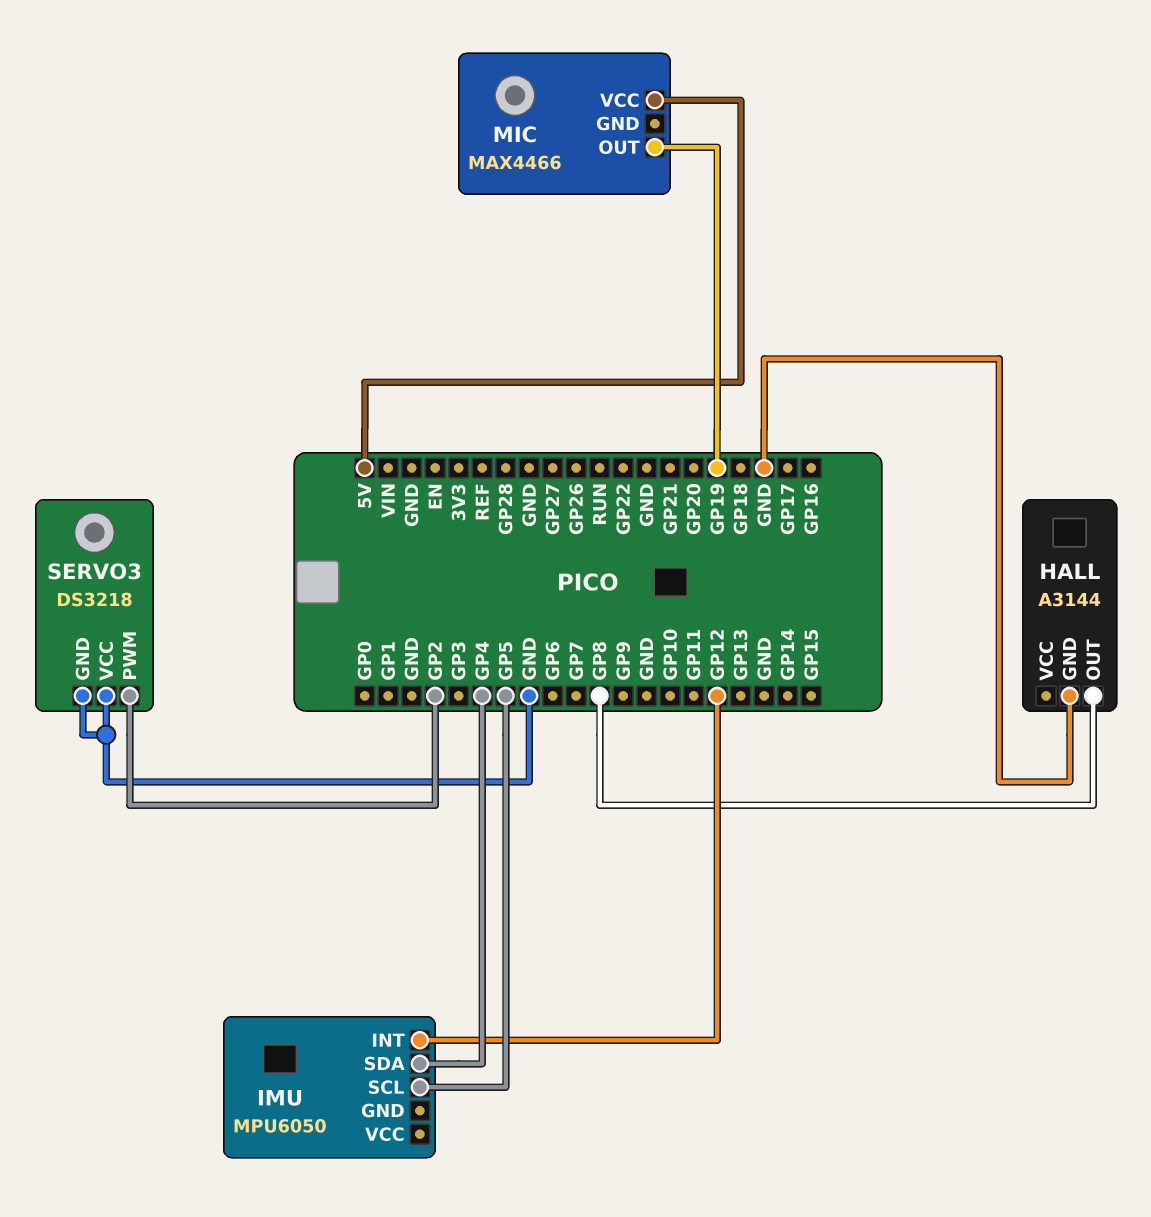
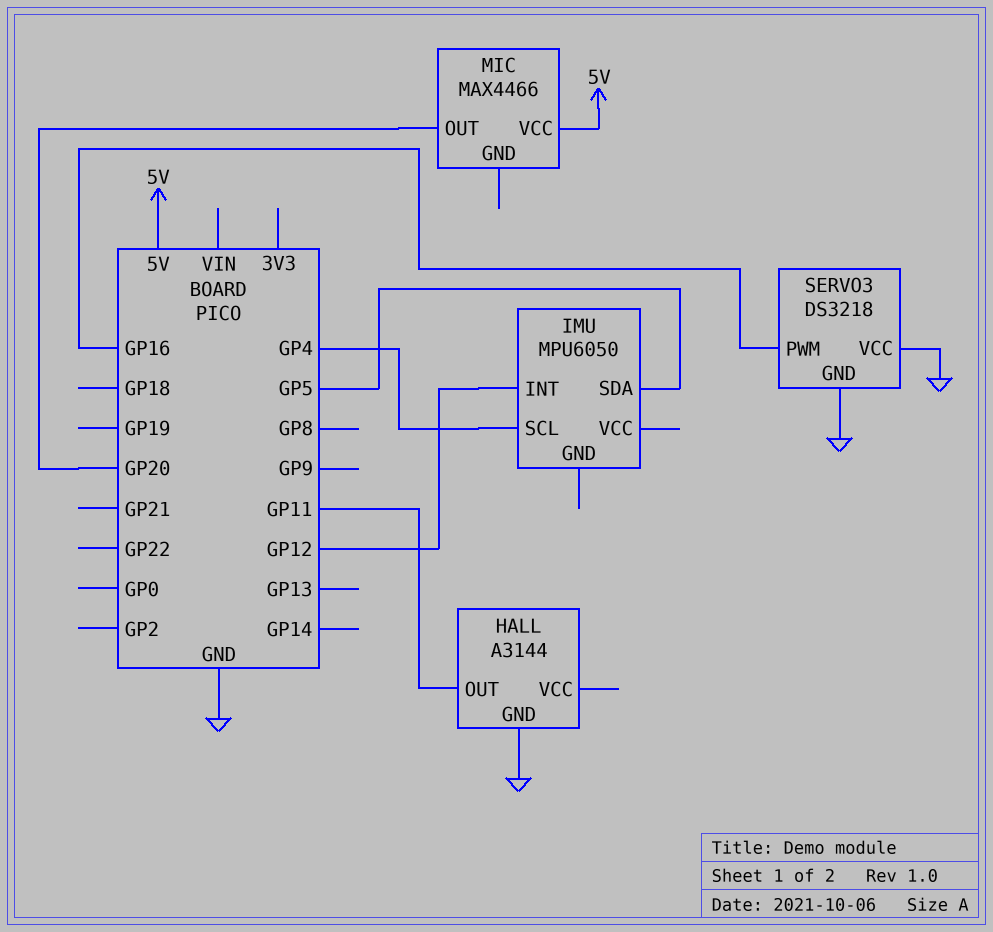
HALL pin OUT: GP8 -> GP11
IMU pin SCL: GP5 -> GP4
IMU pin SDA: GP4 -> GP5
MIC pin OUT: GP19 -> GP20
SERVO3 pin PWM: GP2 -> GP16

